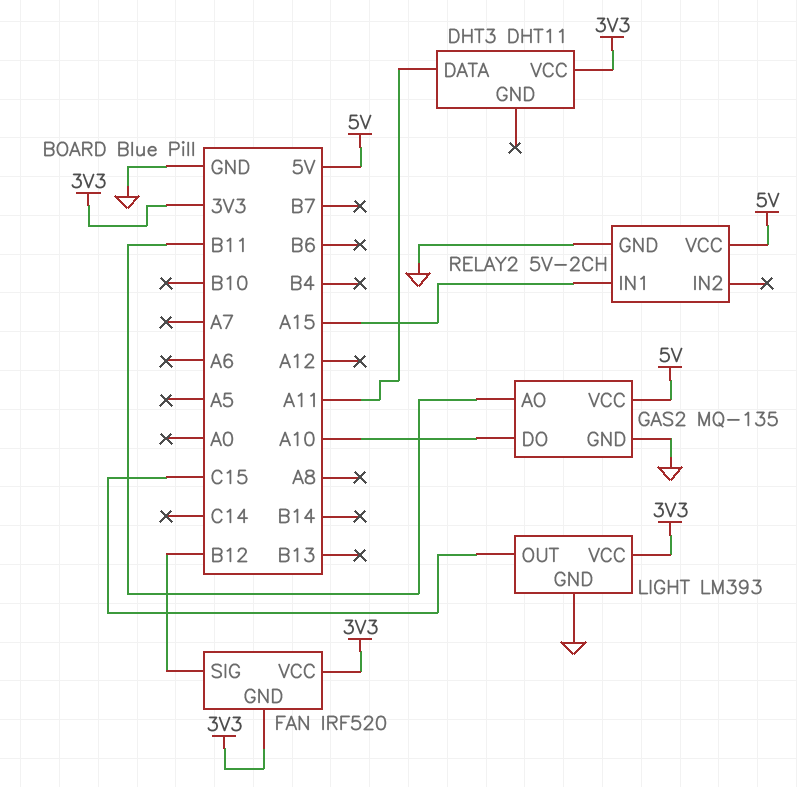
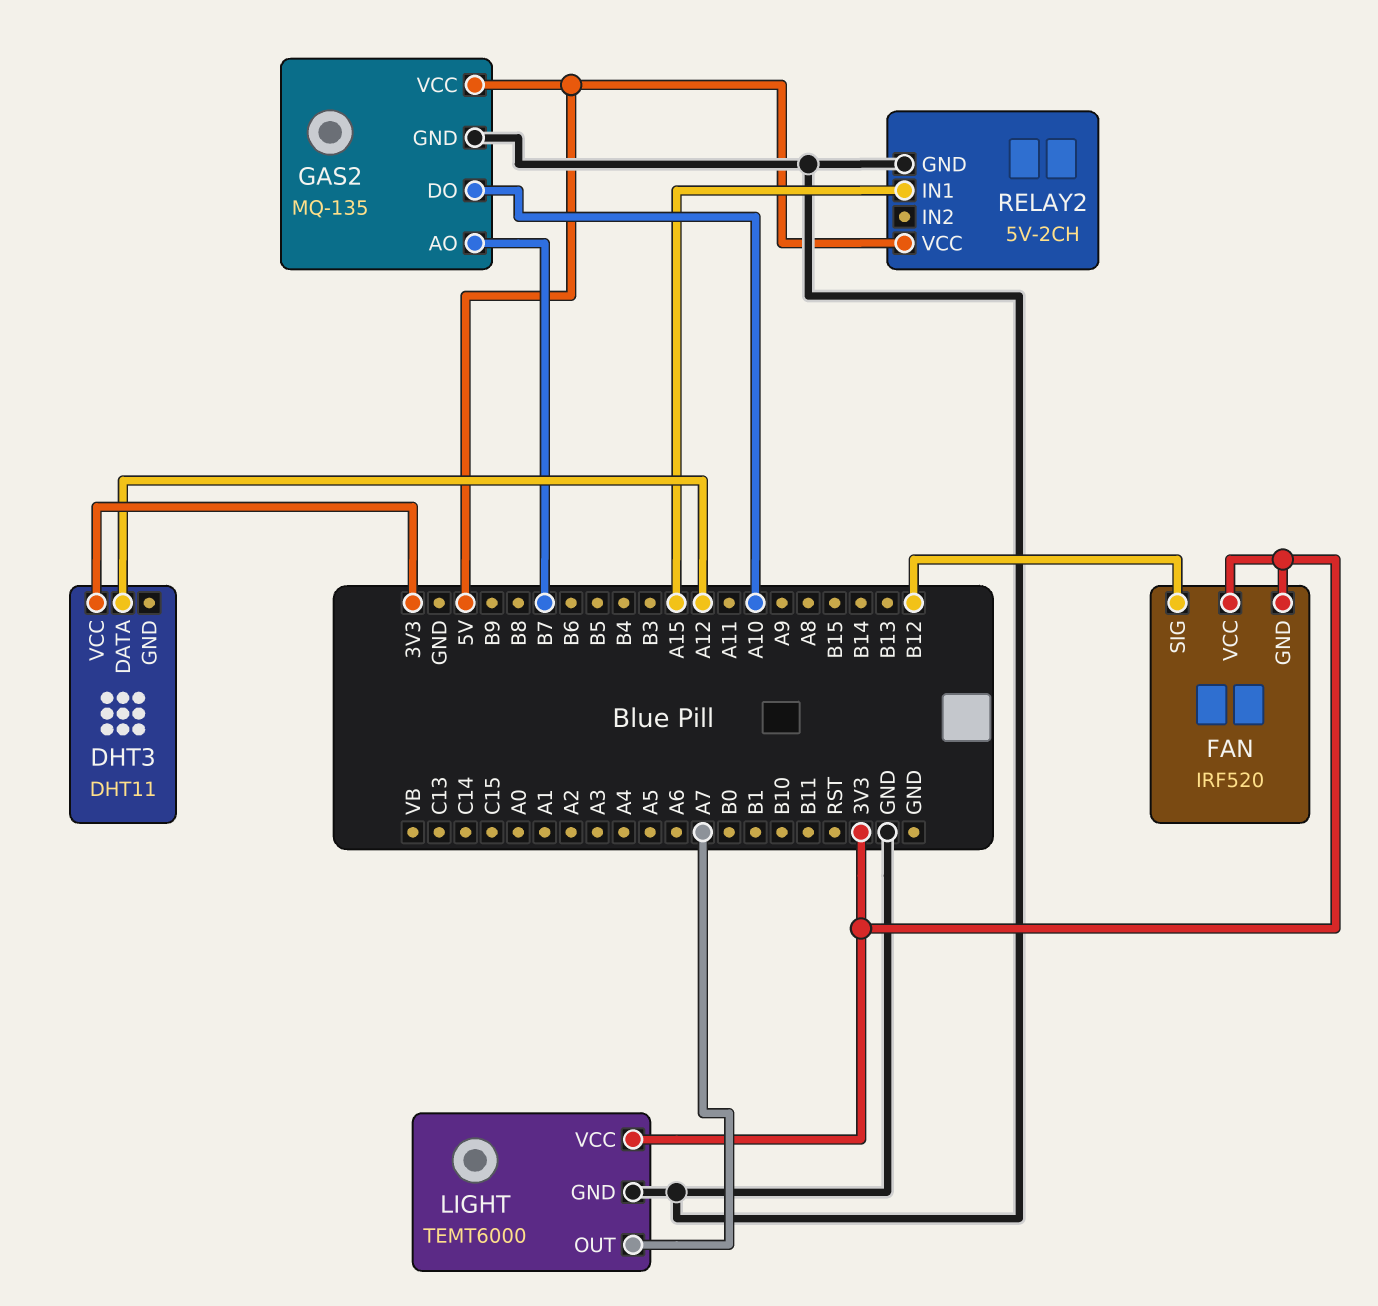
DHT3 pin DATA: A11 -> A12
GAS2 pin AO: B11 -> B7
LIGHT: LM393 -> TEMT6000
LIGHT pin OUT: C15 -> A7

